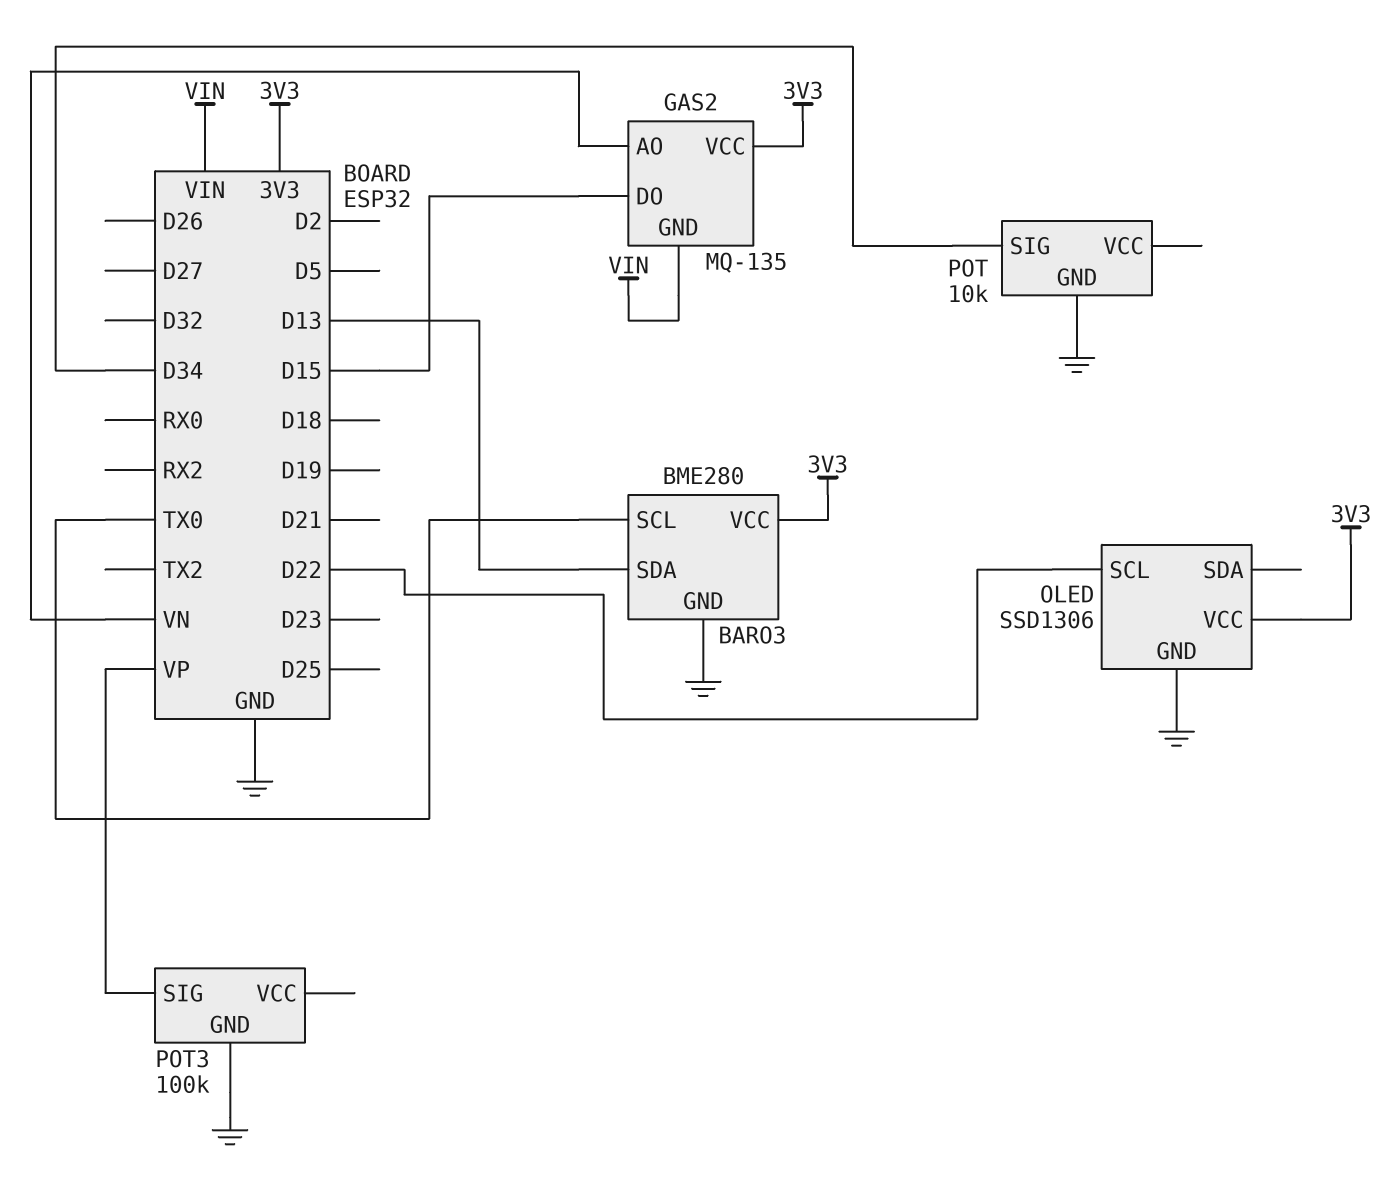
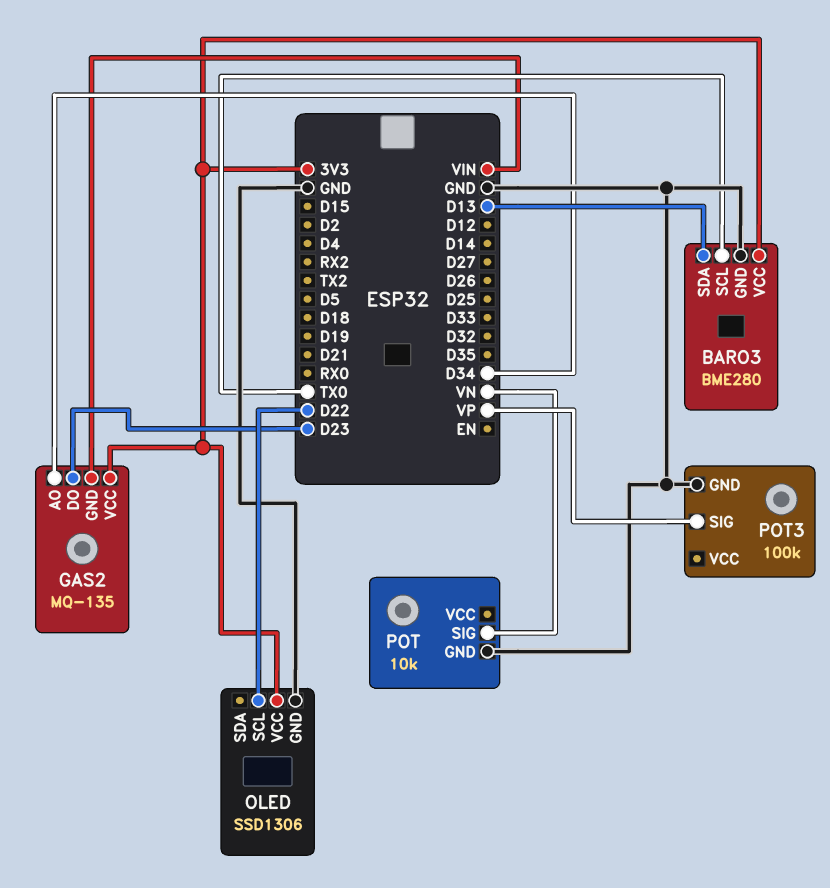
GAS2 pin AO: VN -> D34
GAS2 pin DO: D15 -> D23
POT pin SIG: D34 -> VN

